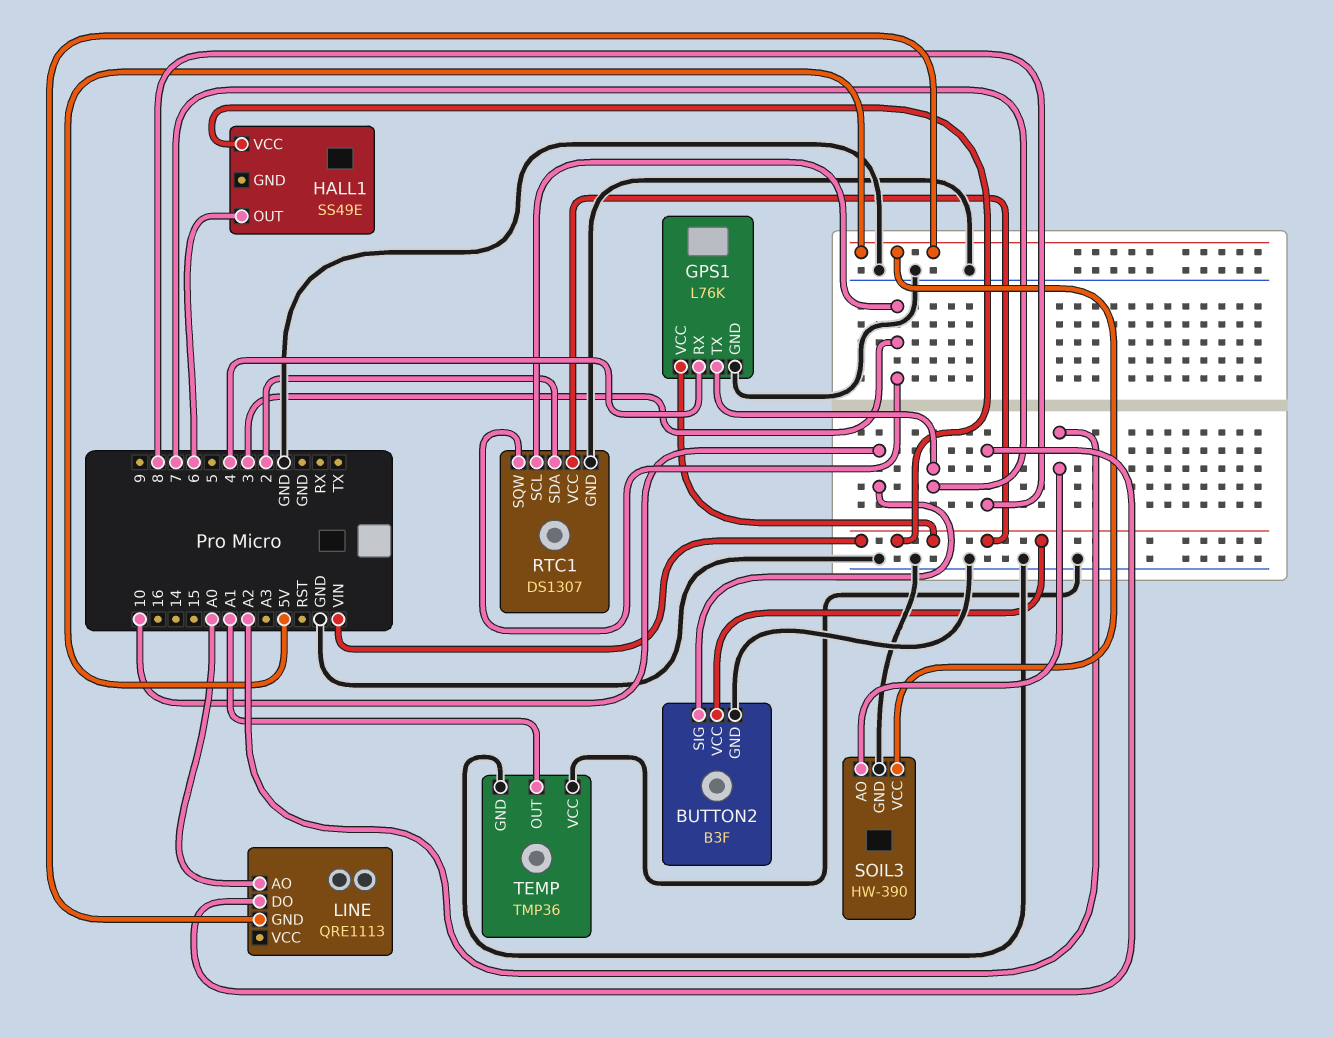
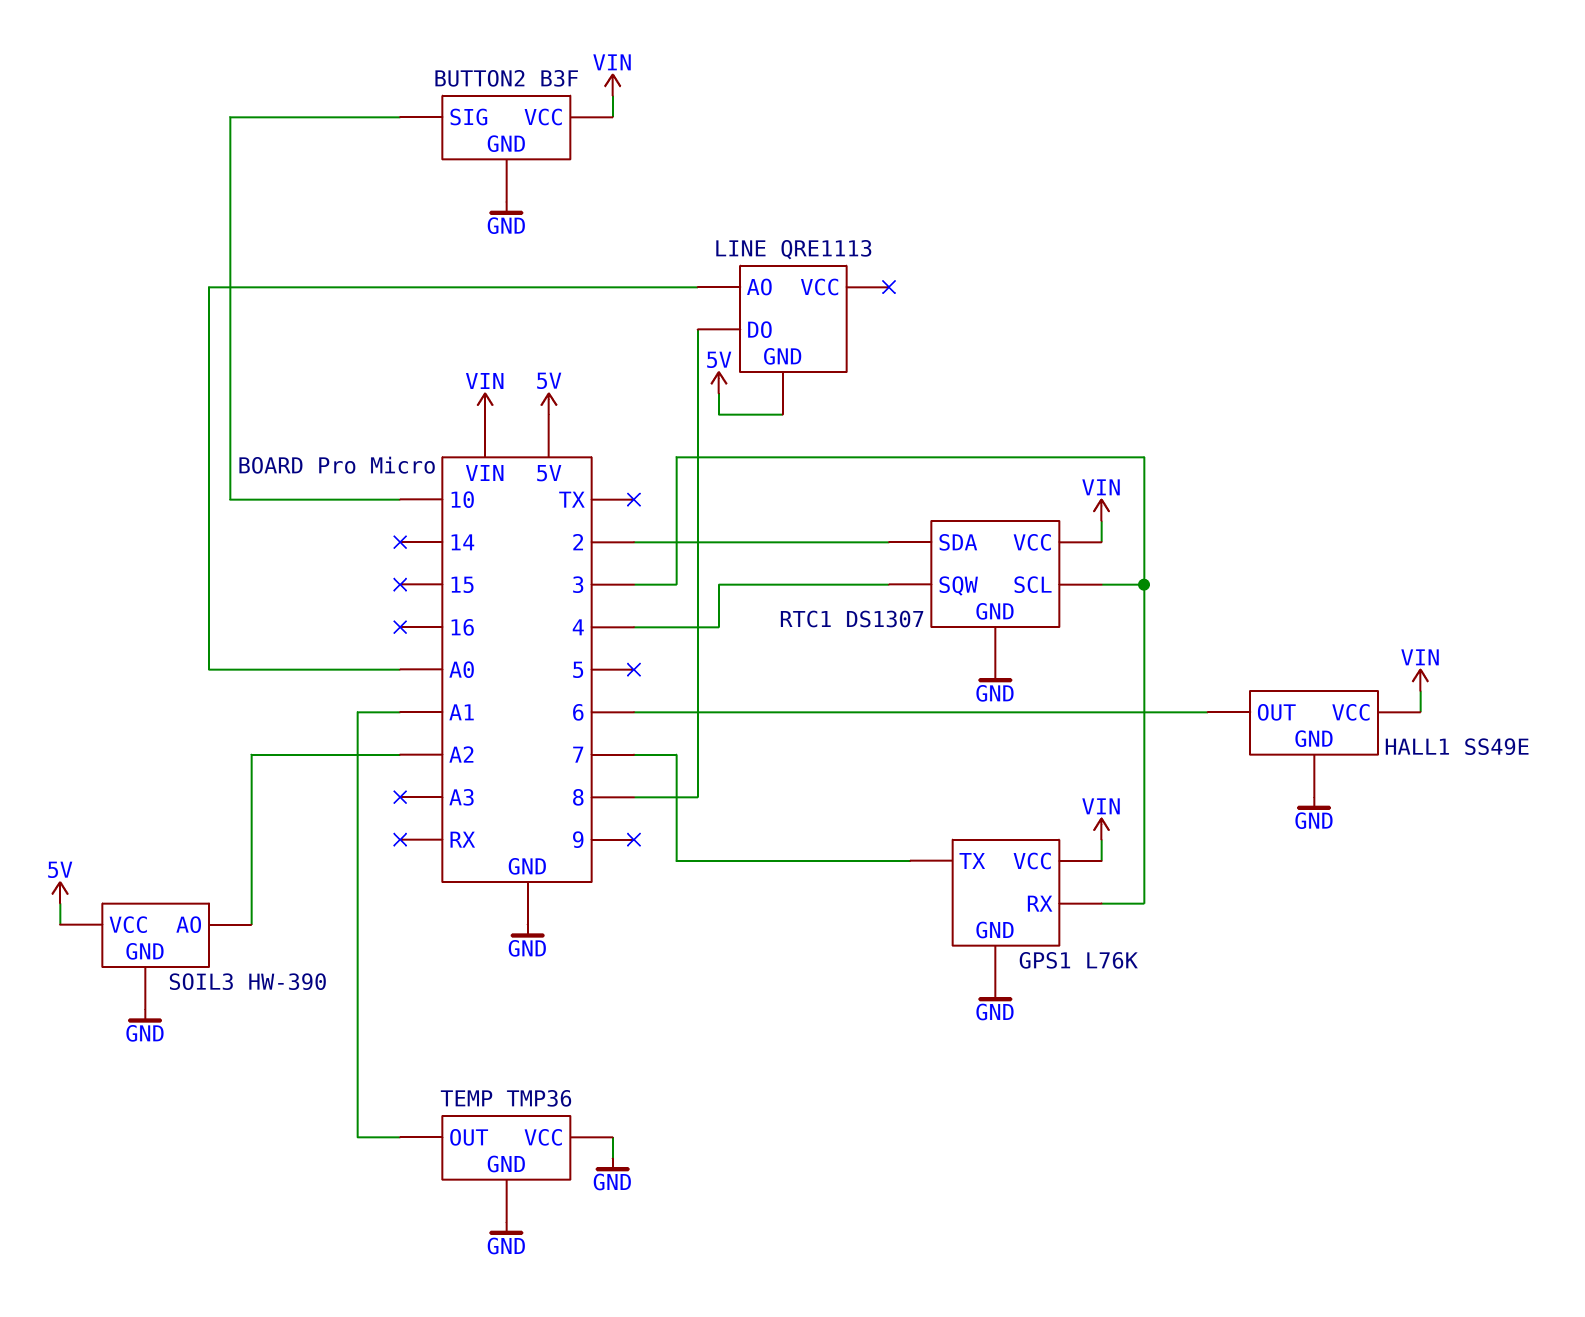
GPS1 pin RX: 4 -> 3
HALL1 pin GND: none -> GND
RTC1 pin SQW: 3 -> 4

